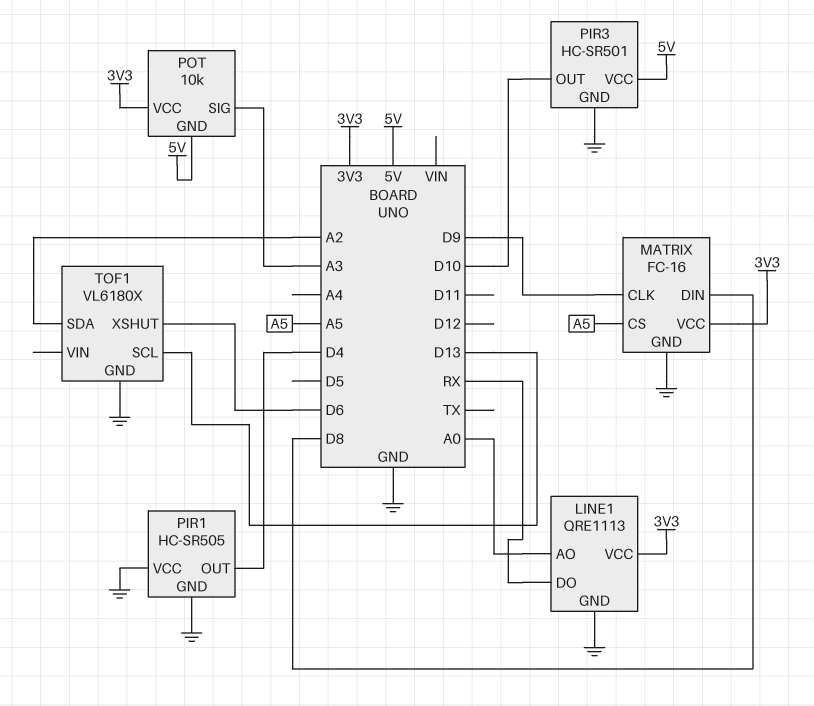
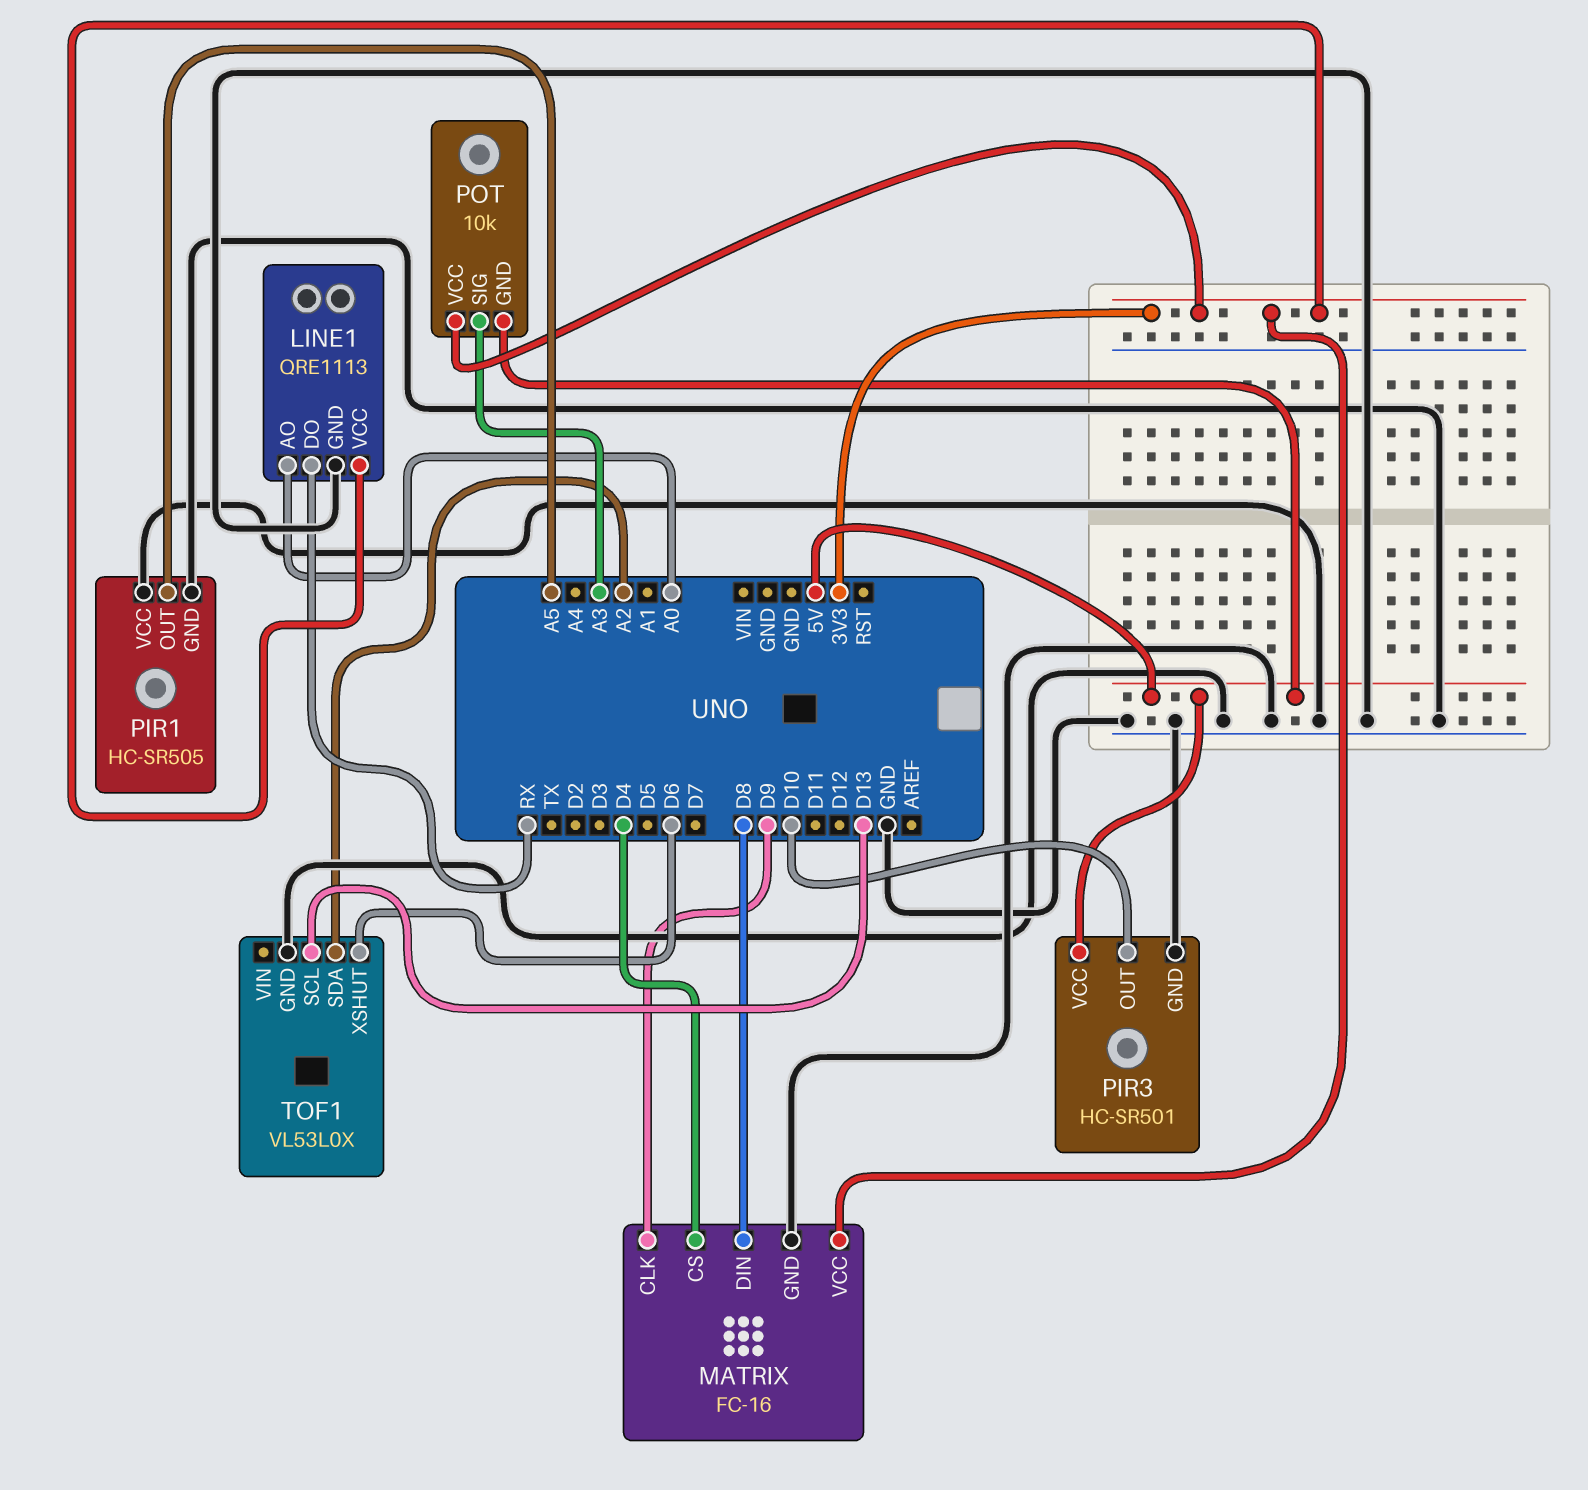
MATRIX pin CS: A5 -> D4
PIR1 pin OUT: D4 -> A5
TOF1: VL6180X -> VL53L0X

